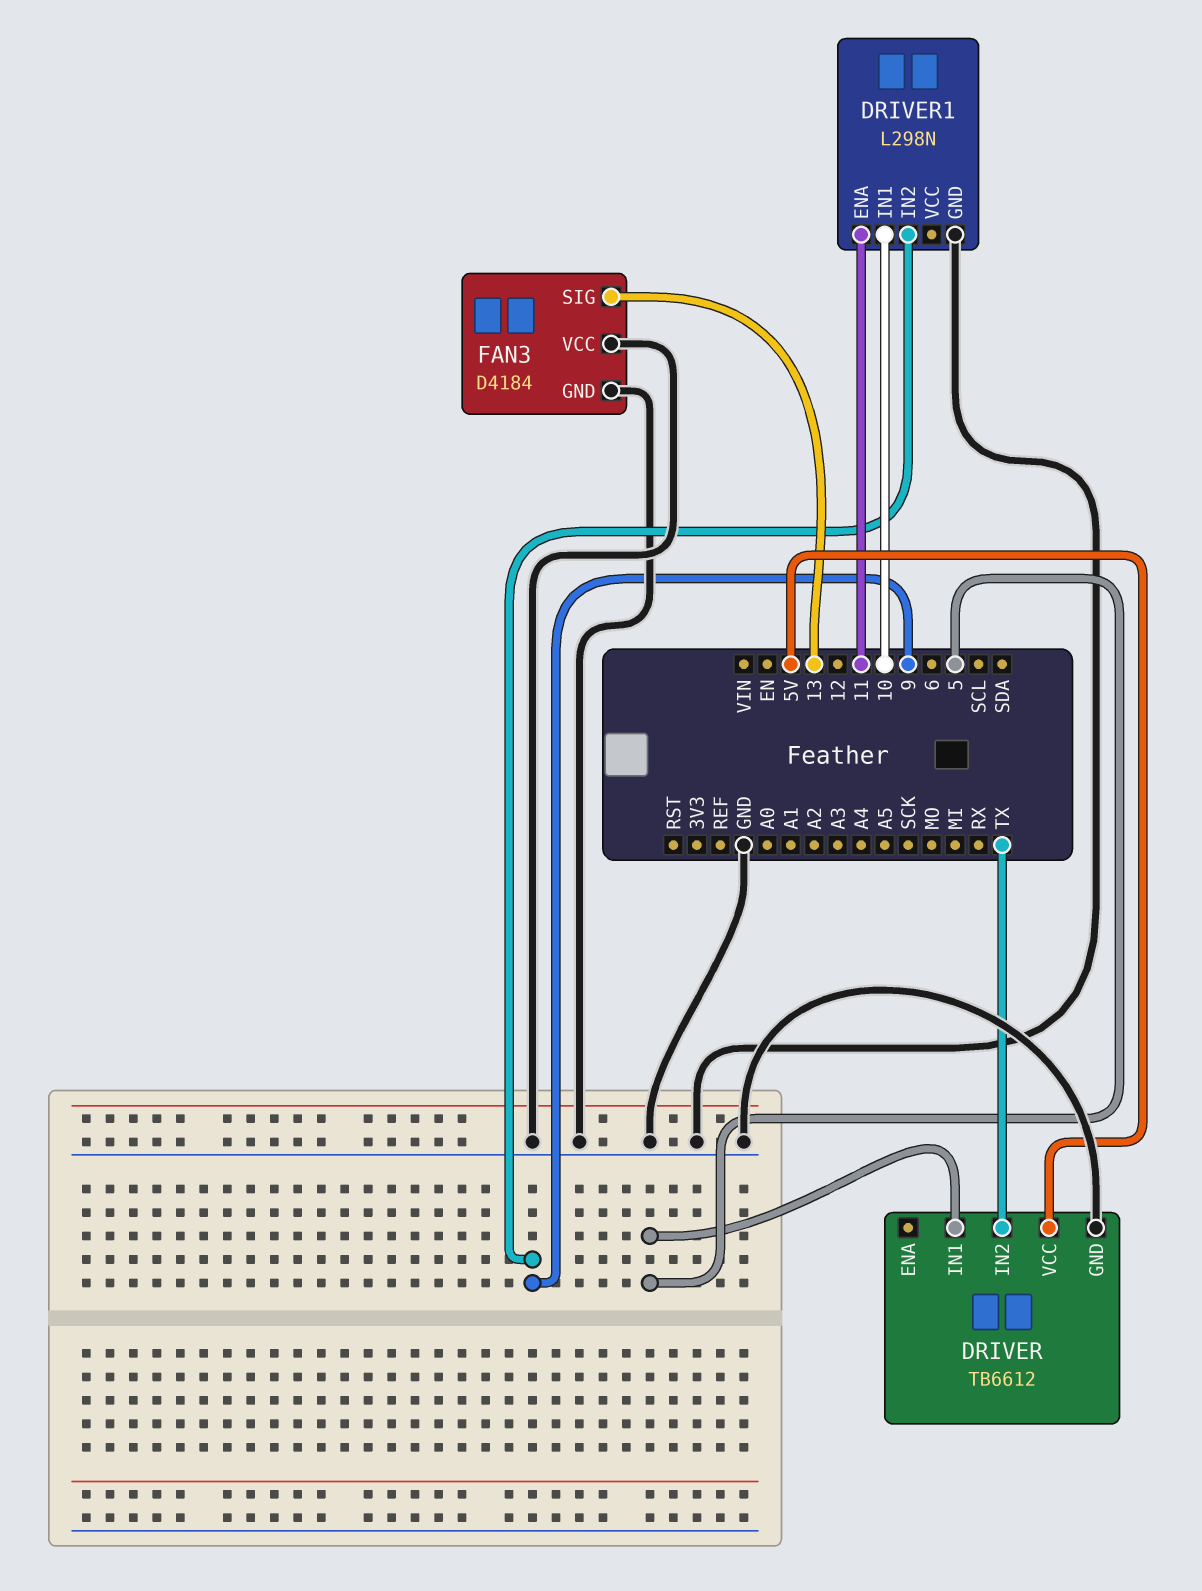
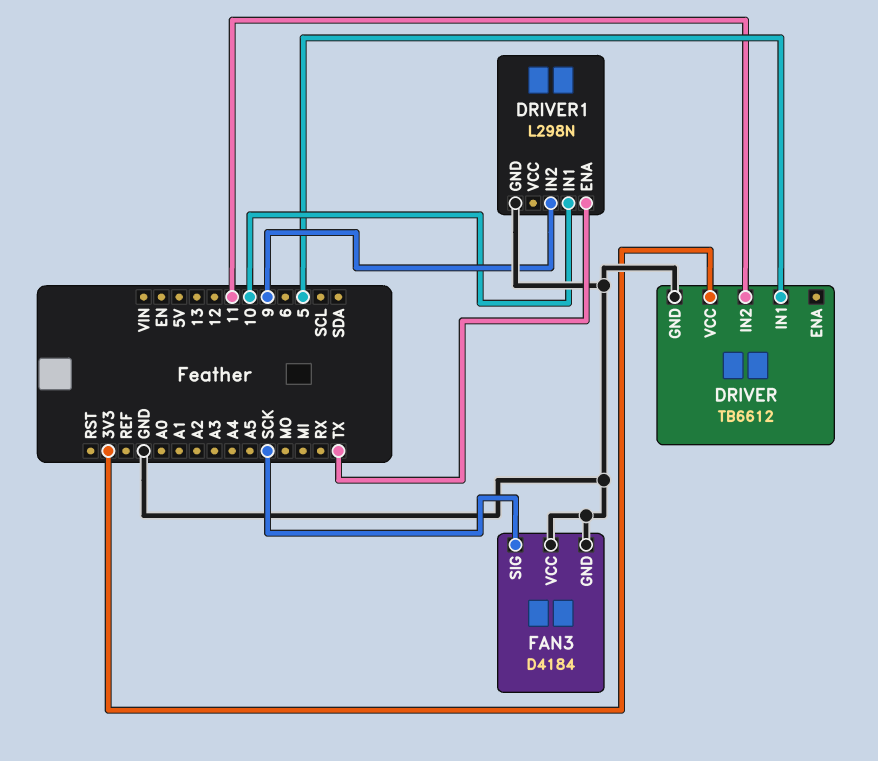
DRIVER pin IN2: TX -> 11
DRIVER pin VCC: 5V -> 3V3
DRIVER1 pin ENA: 11 -> TX
FAN3 pin SIG: 13 -> SCK

